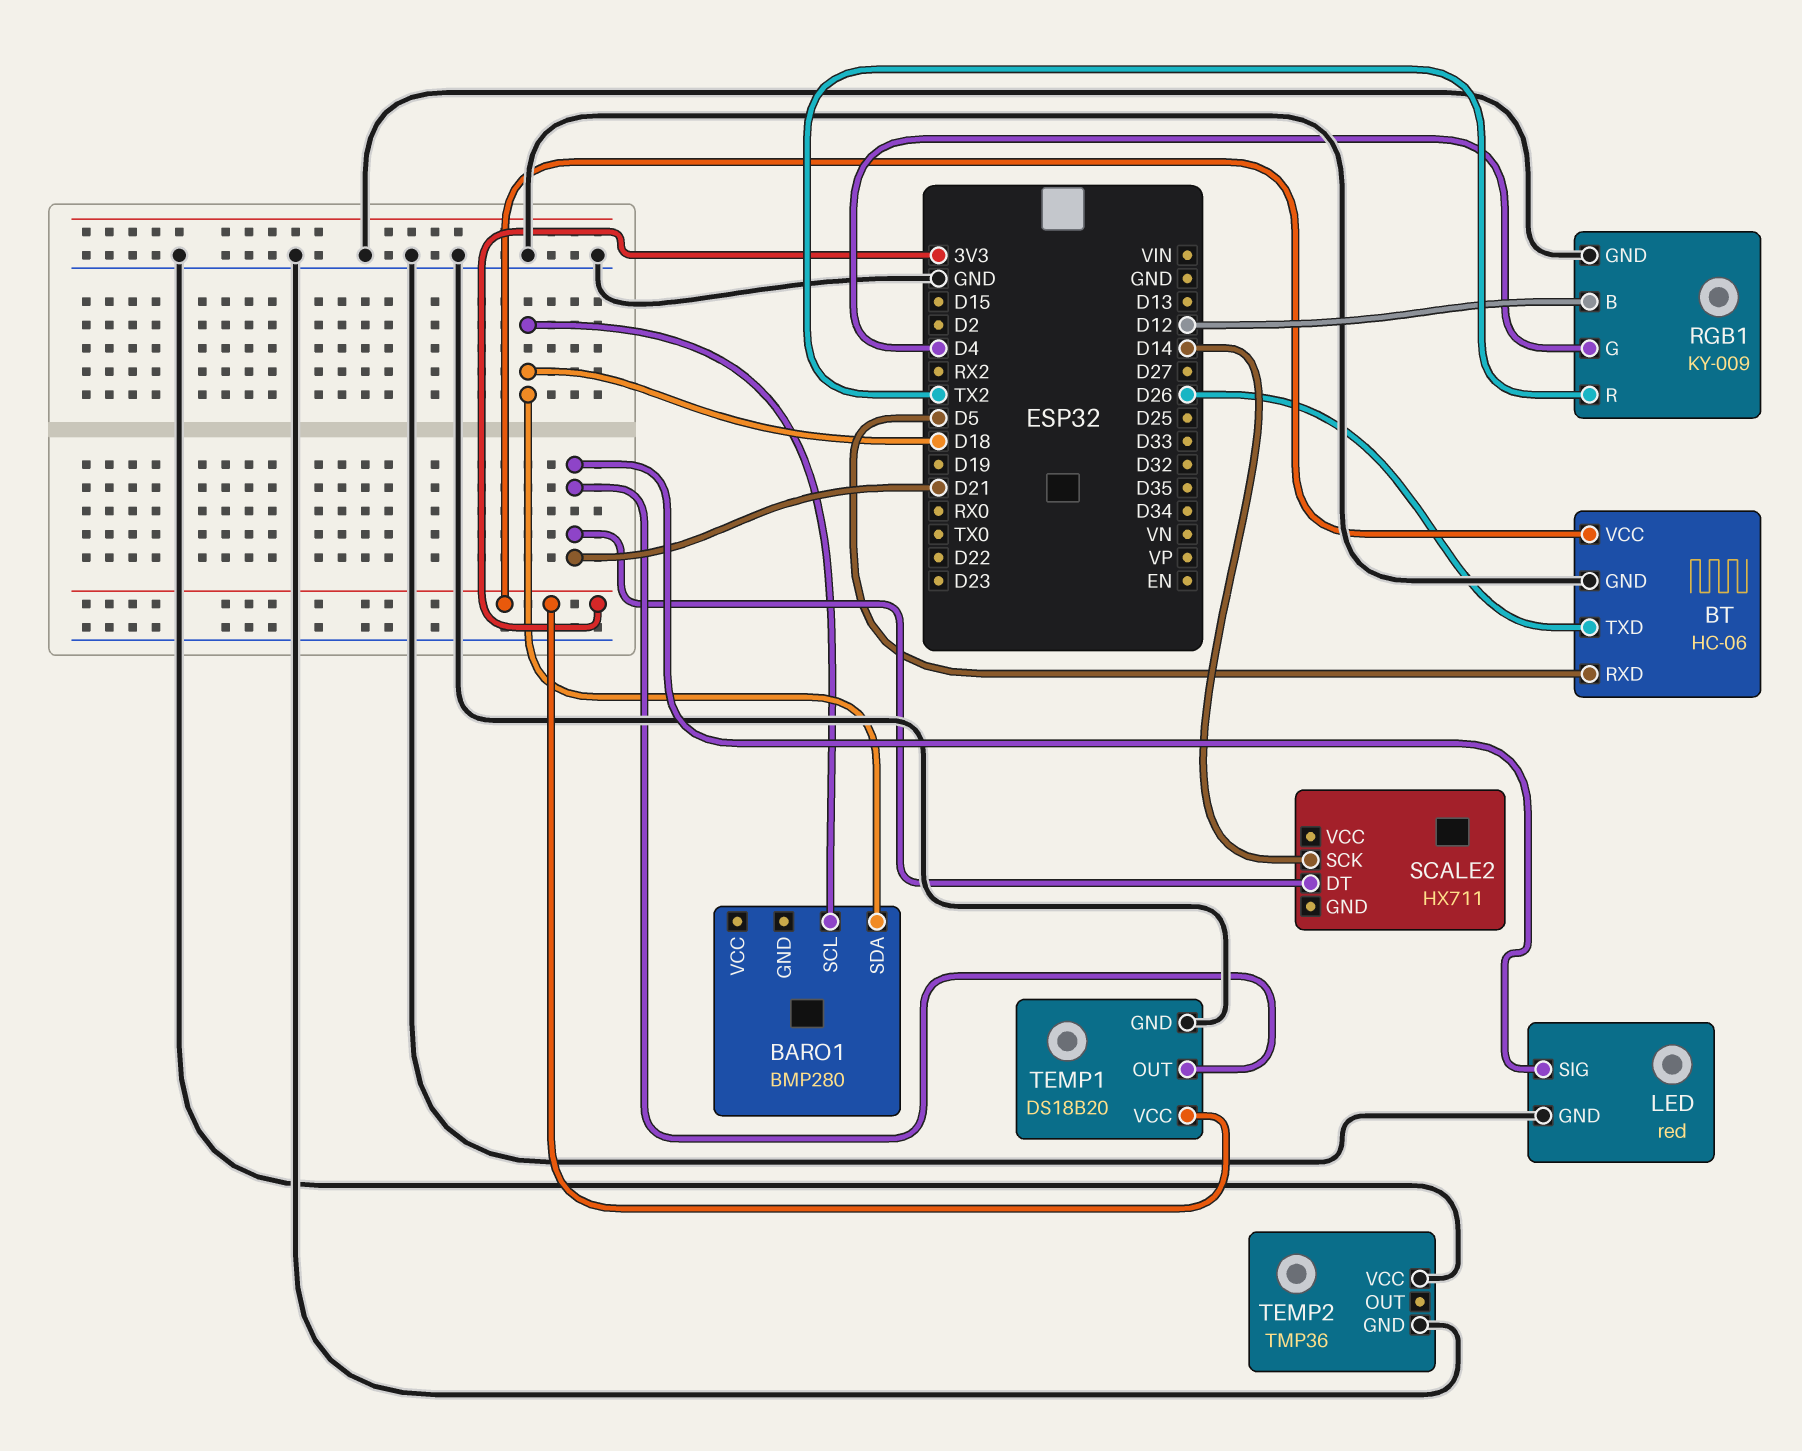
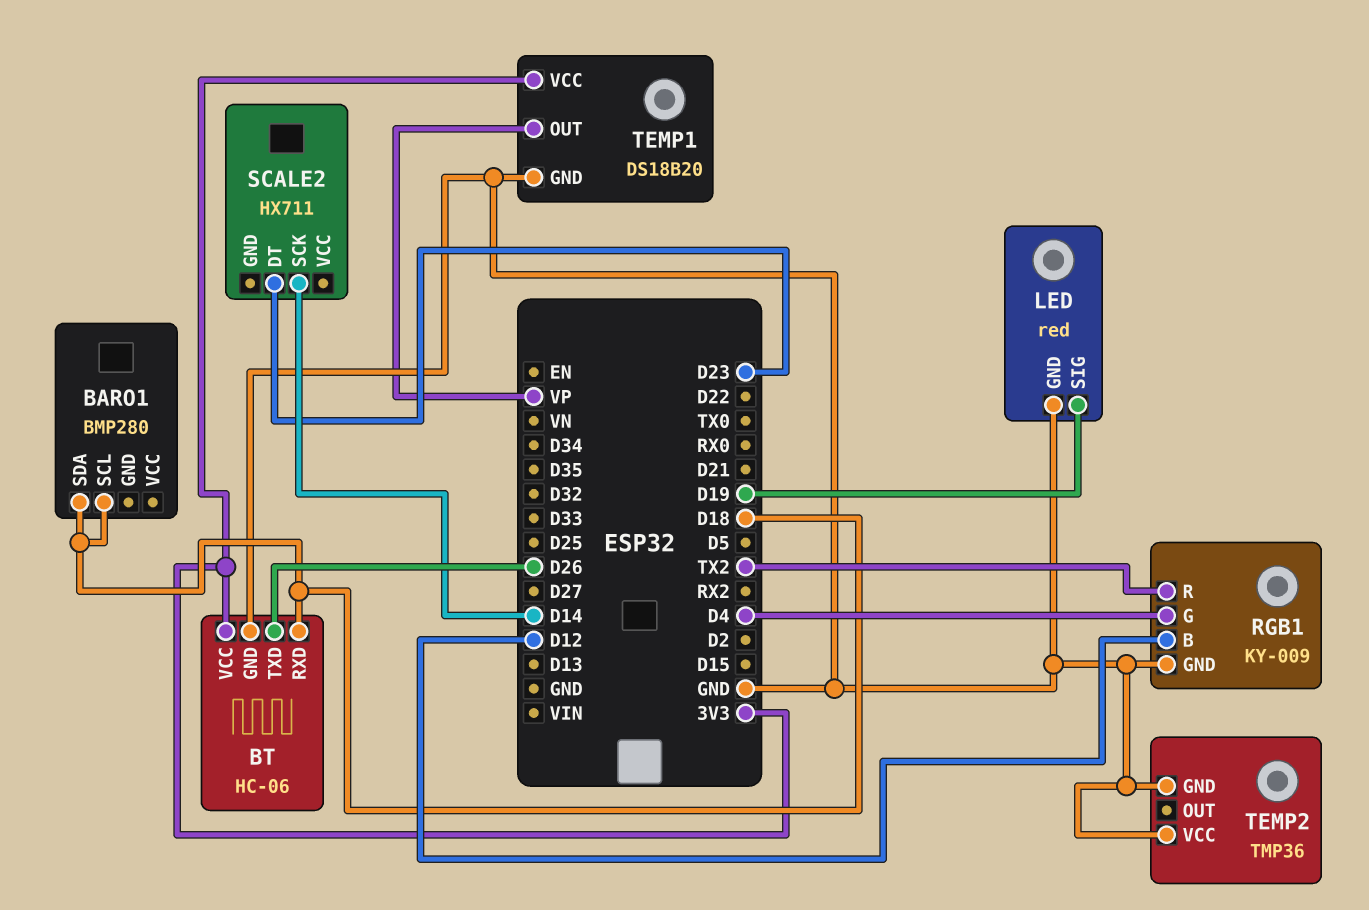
BT pin RXD: D5 -> D18
LED pin SIG: D21 -> D19
SCALE2 pin DT: D21 -> D23
TEMP1 pin OUT: D21 -> VP

